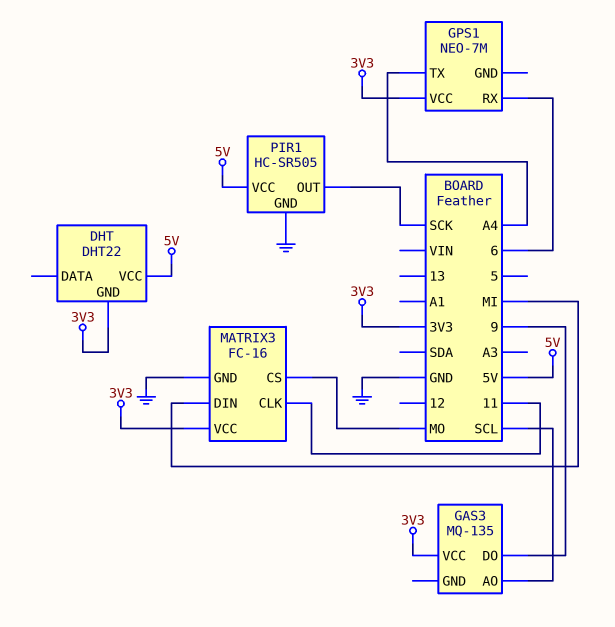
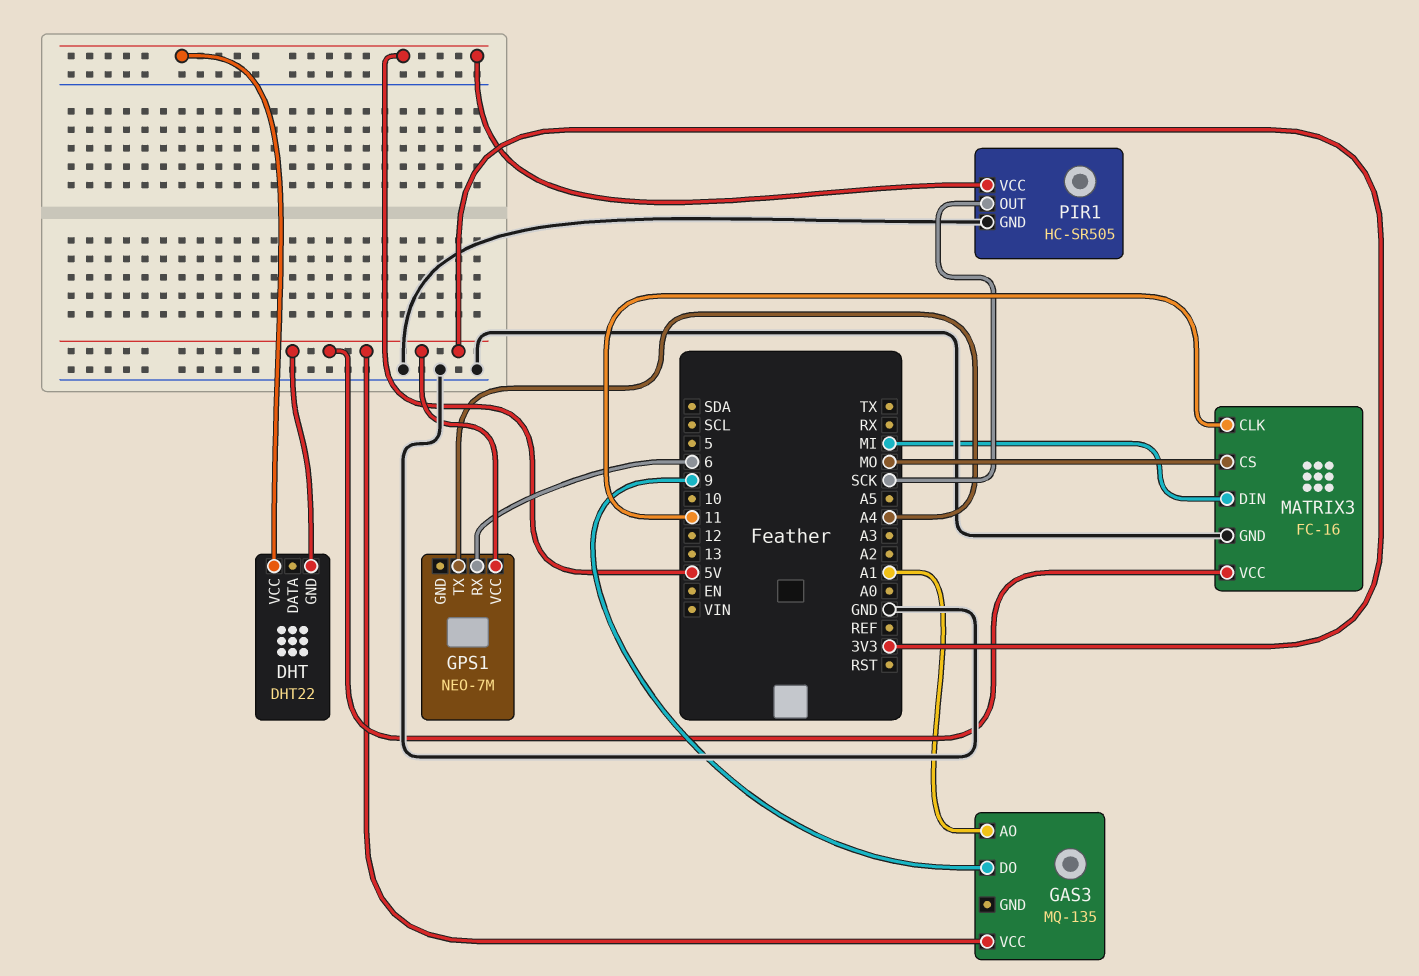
GAS3 pin AO: SCL -> A1

